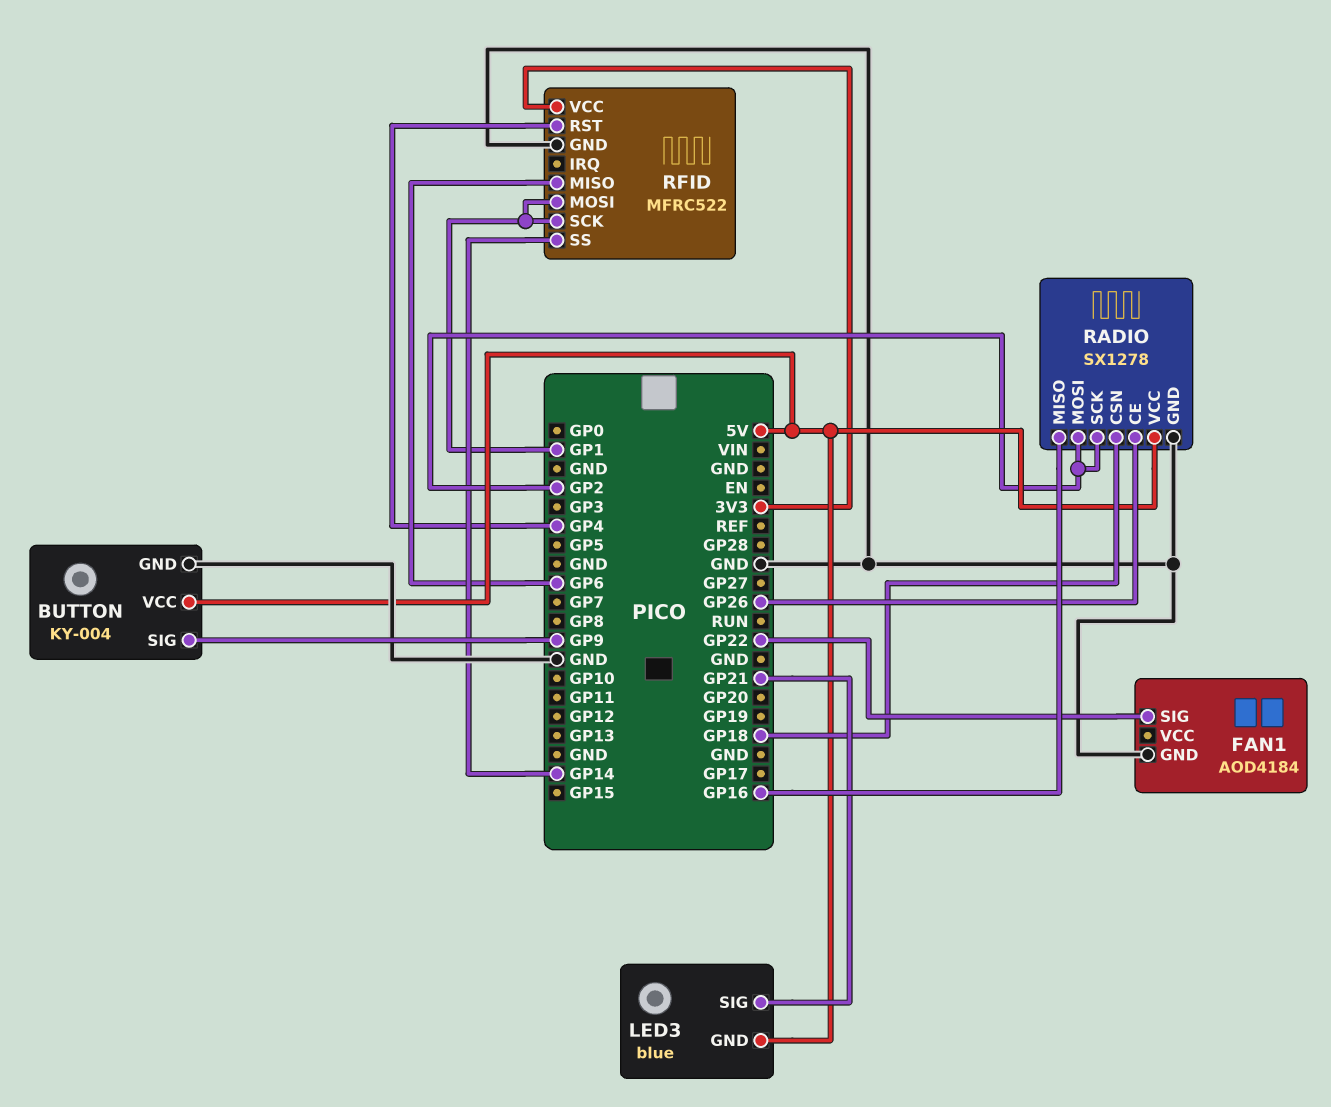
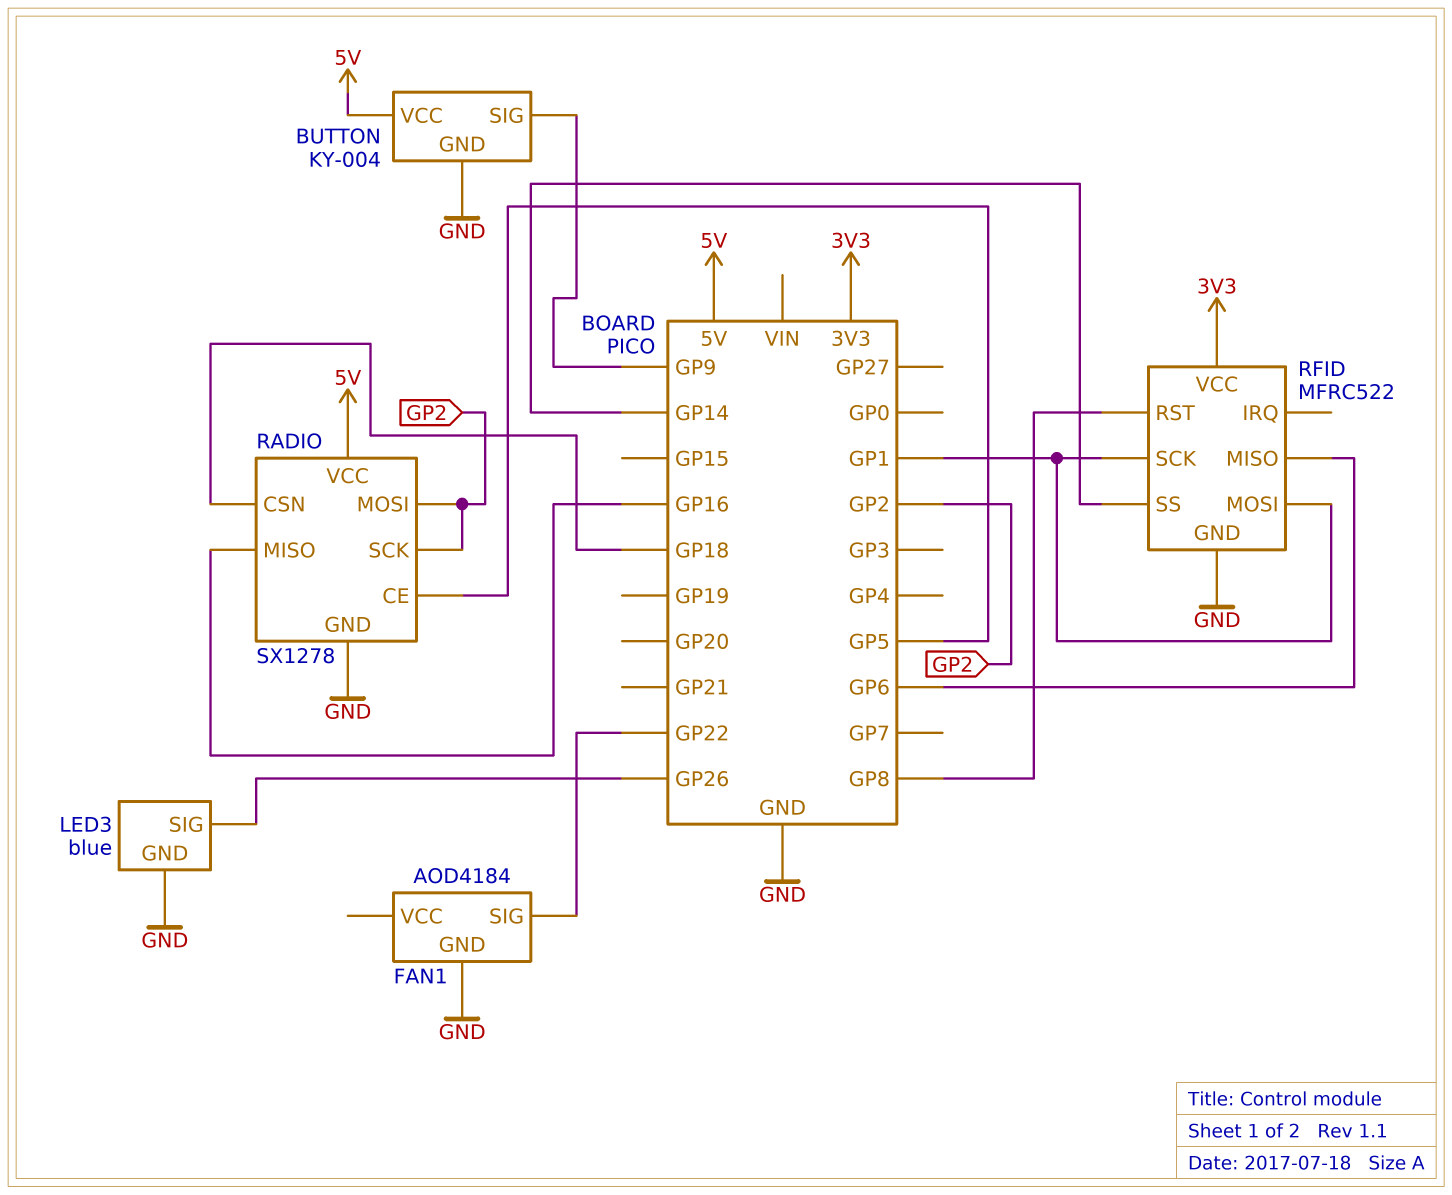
LED3 pin GND: 5V -> GND
LED3 pin SIG: GP21 -> GP26
RADIO pin CE: GP26 -> GP5
RFID pin RST: GP4 -> GP8

